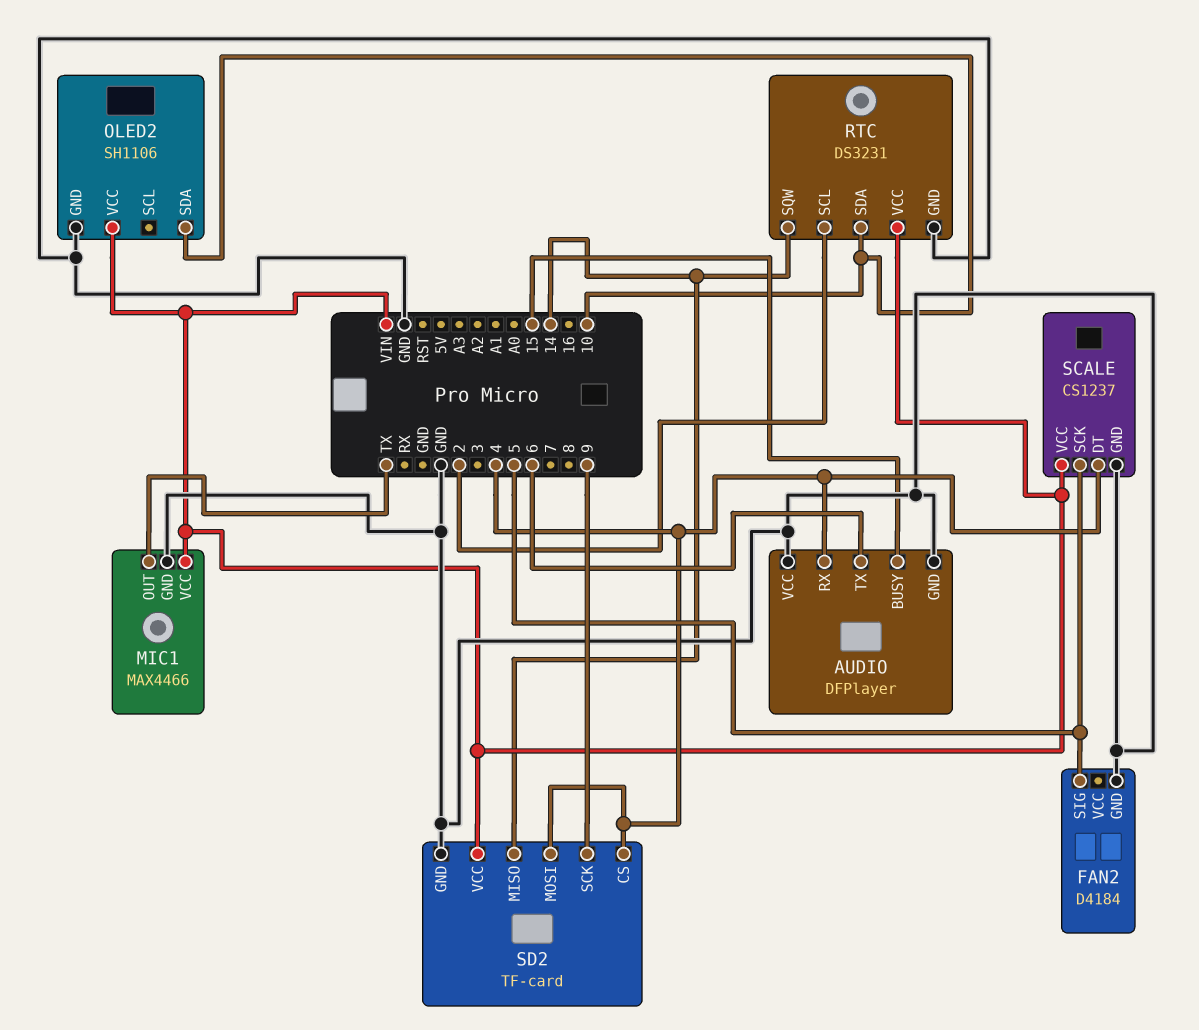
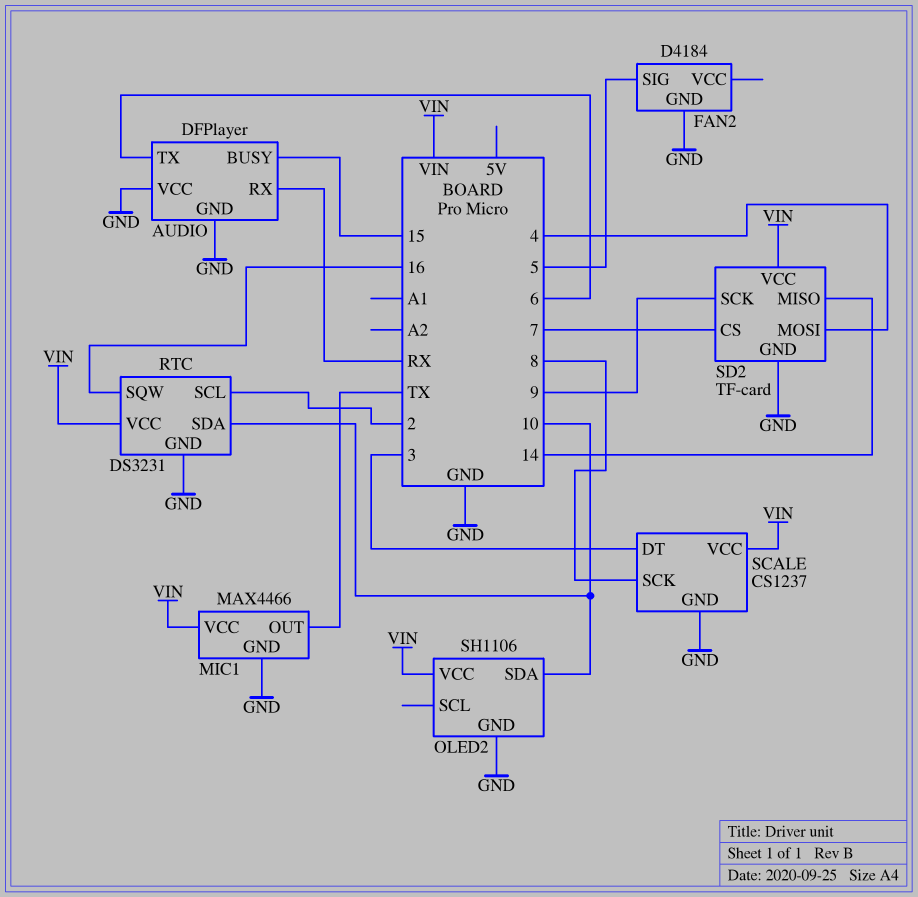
AUDIO pin RX: 4 -> RX
RTC pin SQW: 14 -> 16
SCALE pin DT: 4 -> 3
SCALE pin SCK: 5 -> 8
SD2 pin CS: 4 -> 7

